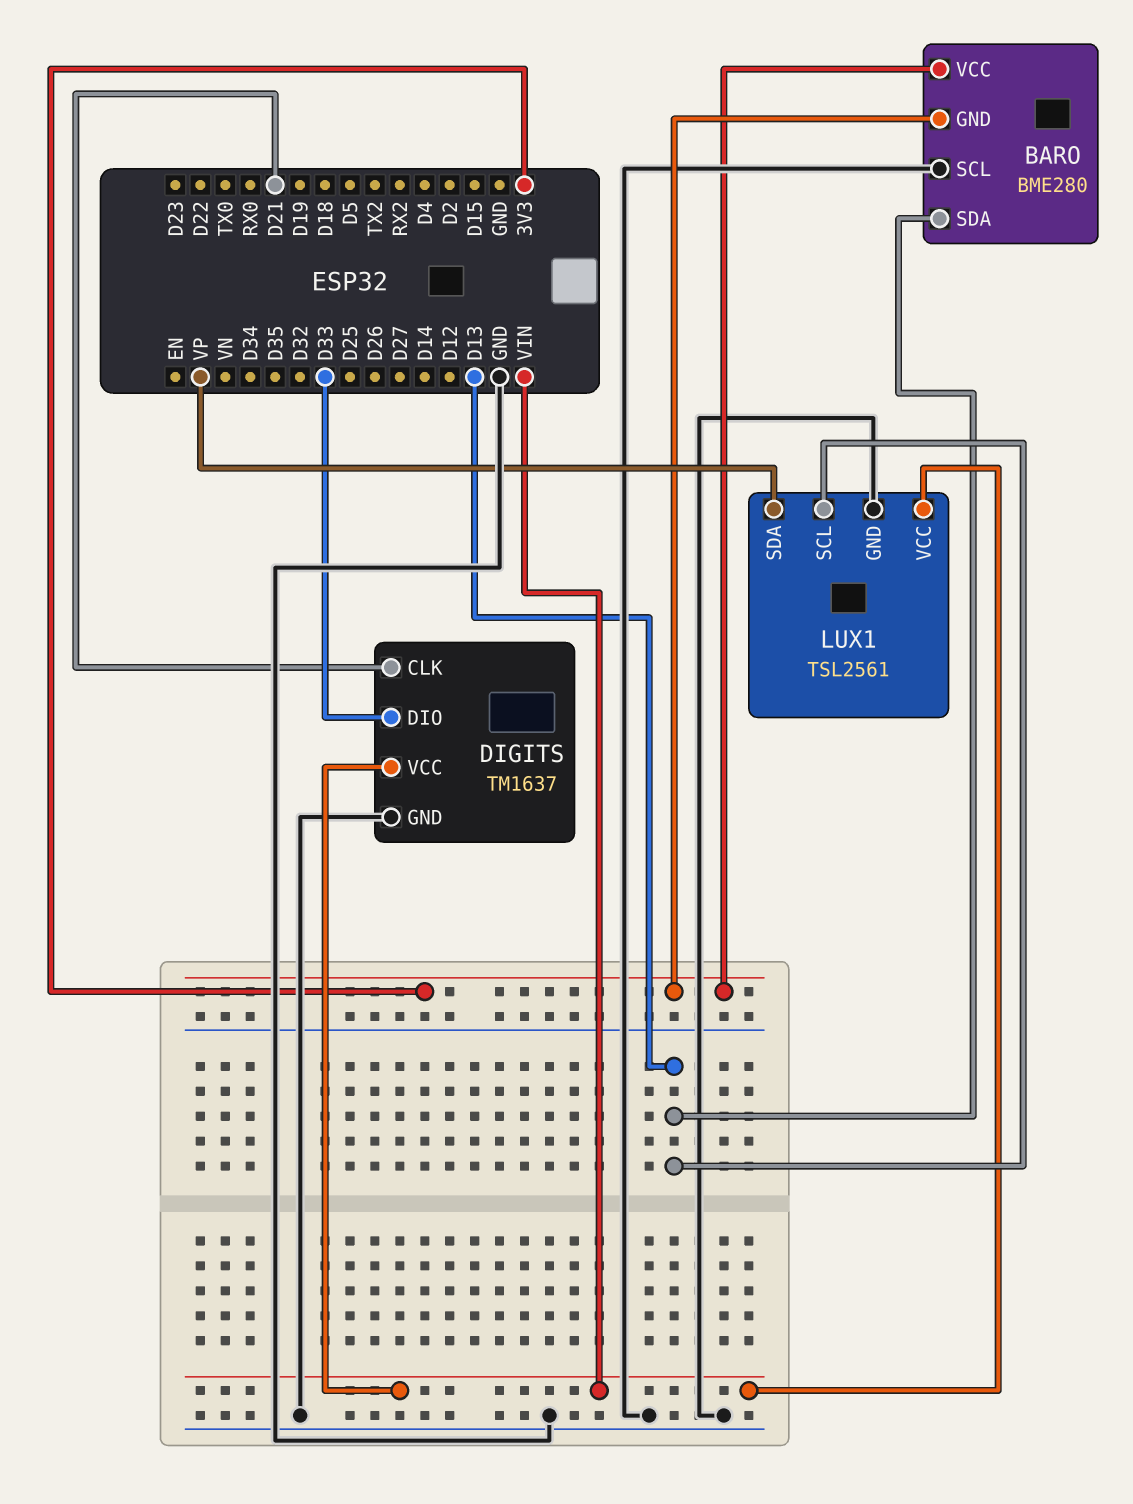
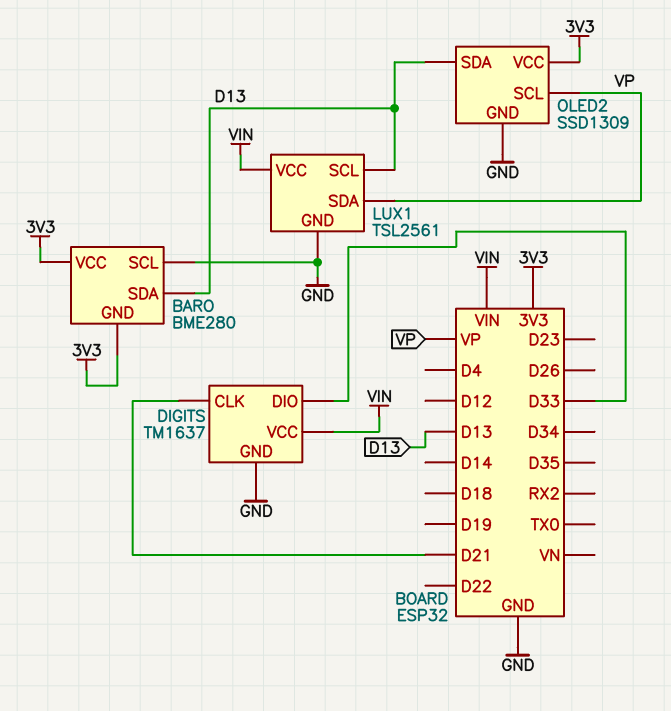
OLED2: none -> SSD1309
OLED2 pin GND: none -> GND
OLED2 pin SCL: none -> VP
OLED2 pin SDA: none -> D13
OLED2 pin VCC: none -> 3V3

